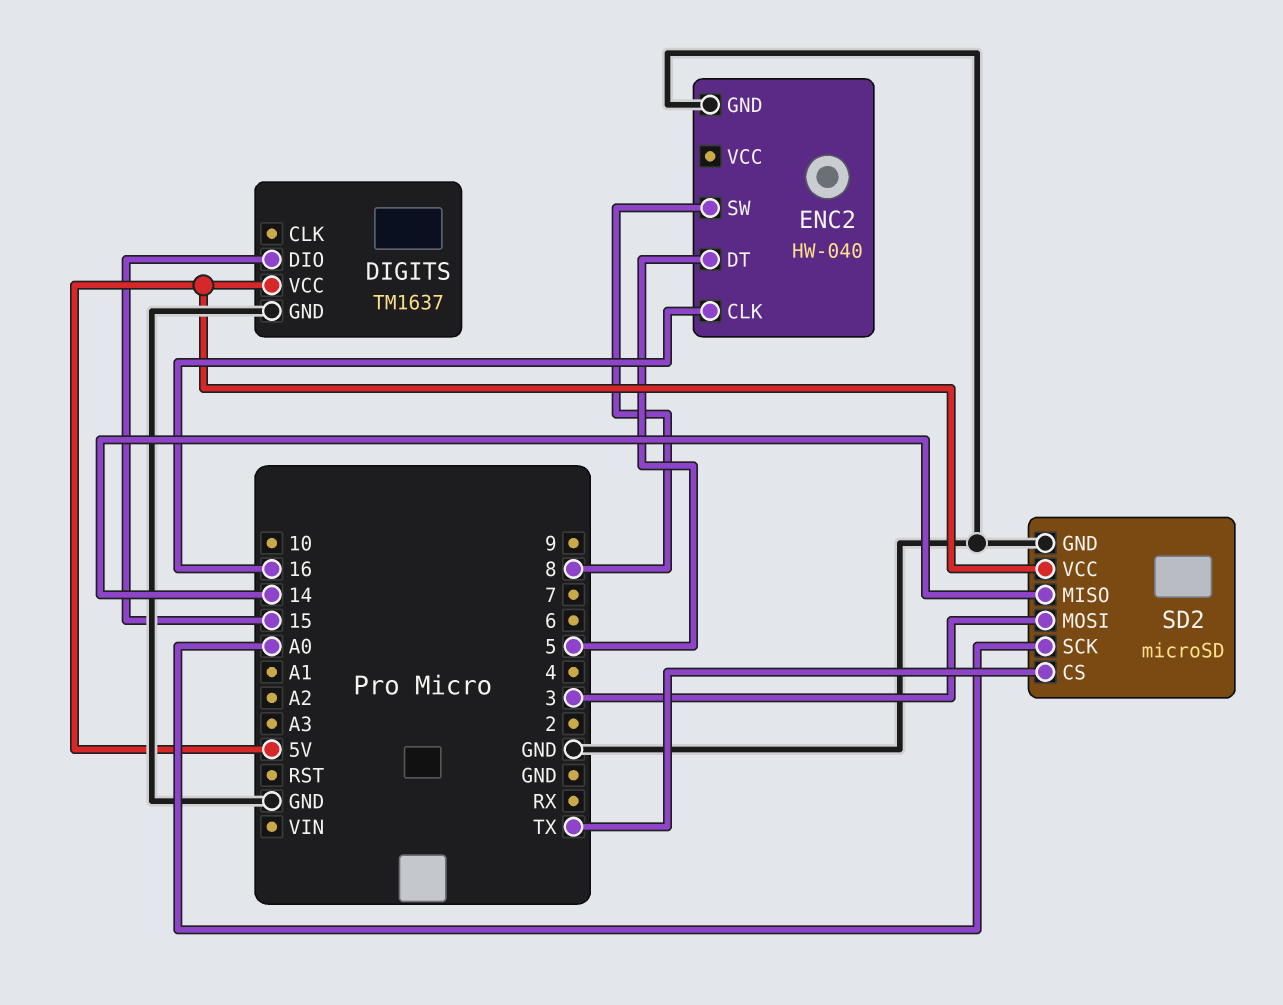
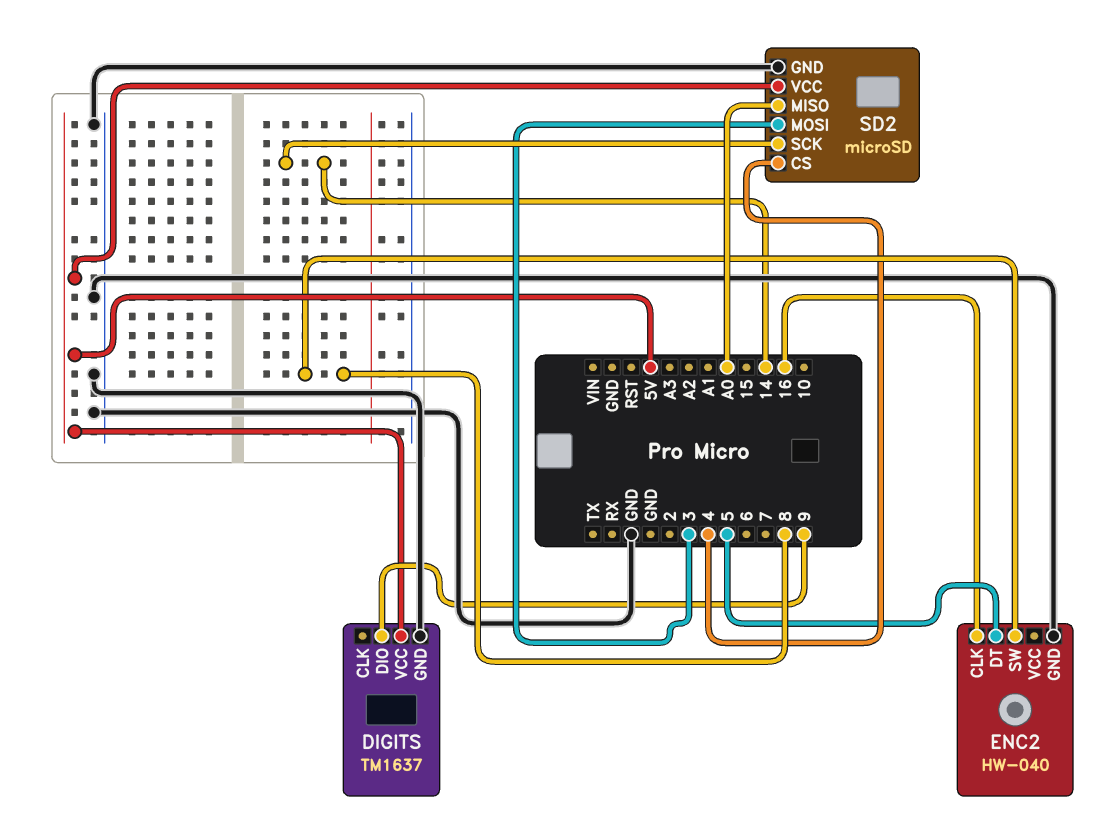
DIGITS pin DIO: 15 -> 9
SD2 pin CS: TX -> 4
SD2 pin MISO: 14 -> A0
SD2 pin SCK: A0 -> 14

